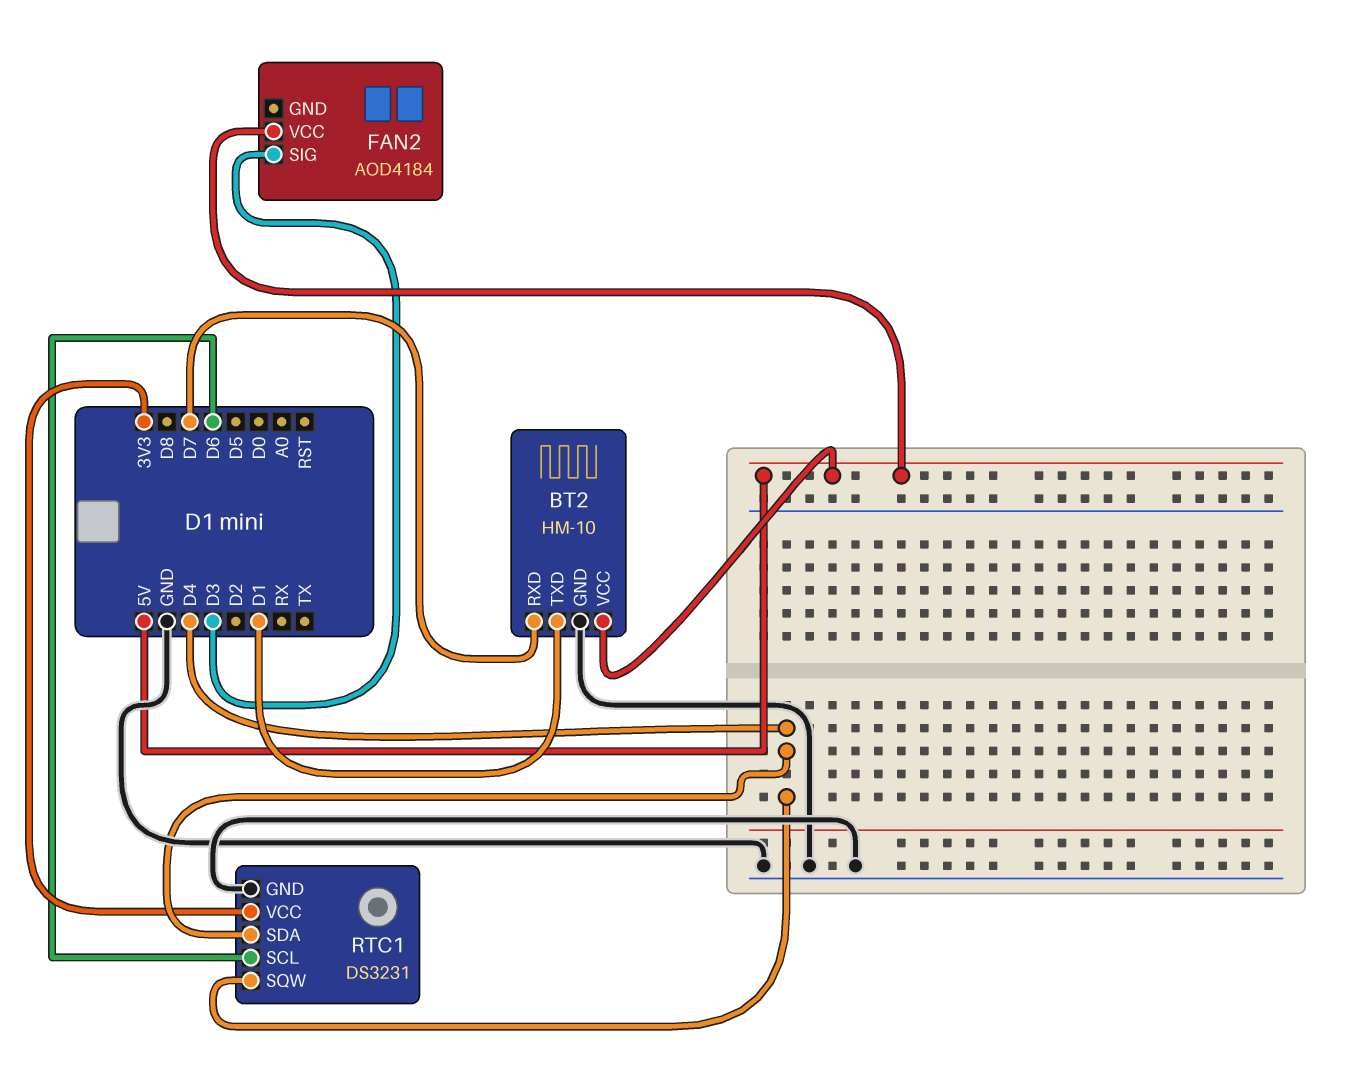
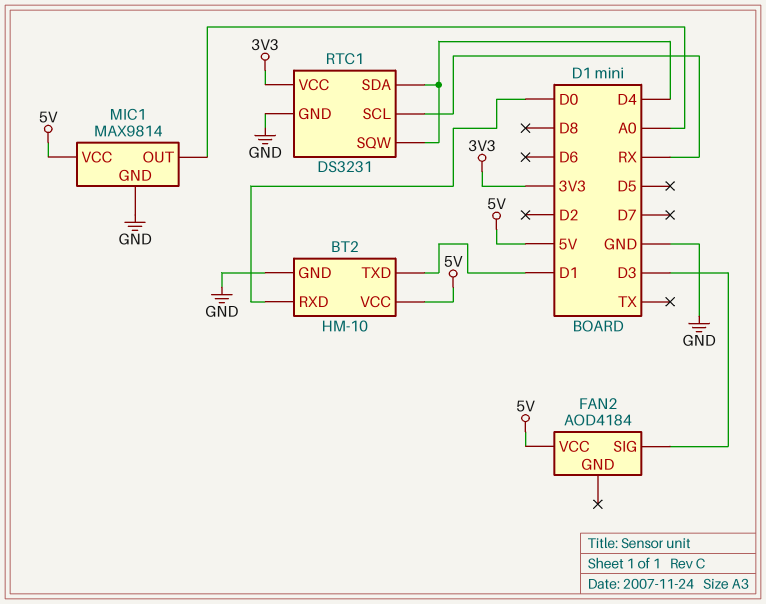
BT2 pin RXD: D7 -> D0
MIC1: none -> MAX9814
MIC1 pin GND: none -> GND
MIC1 pin OUT: none -> A0
MIC1 pin VCC: none -> 5V
RTC1 pin SCL: D6 -> RX

